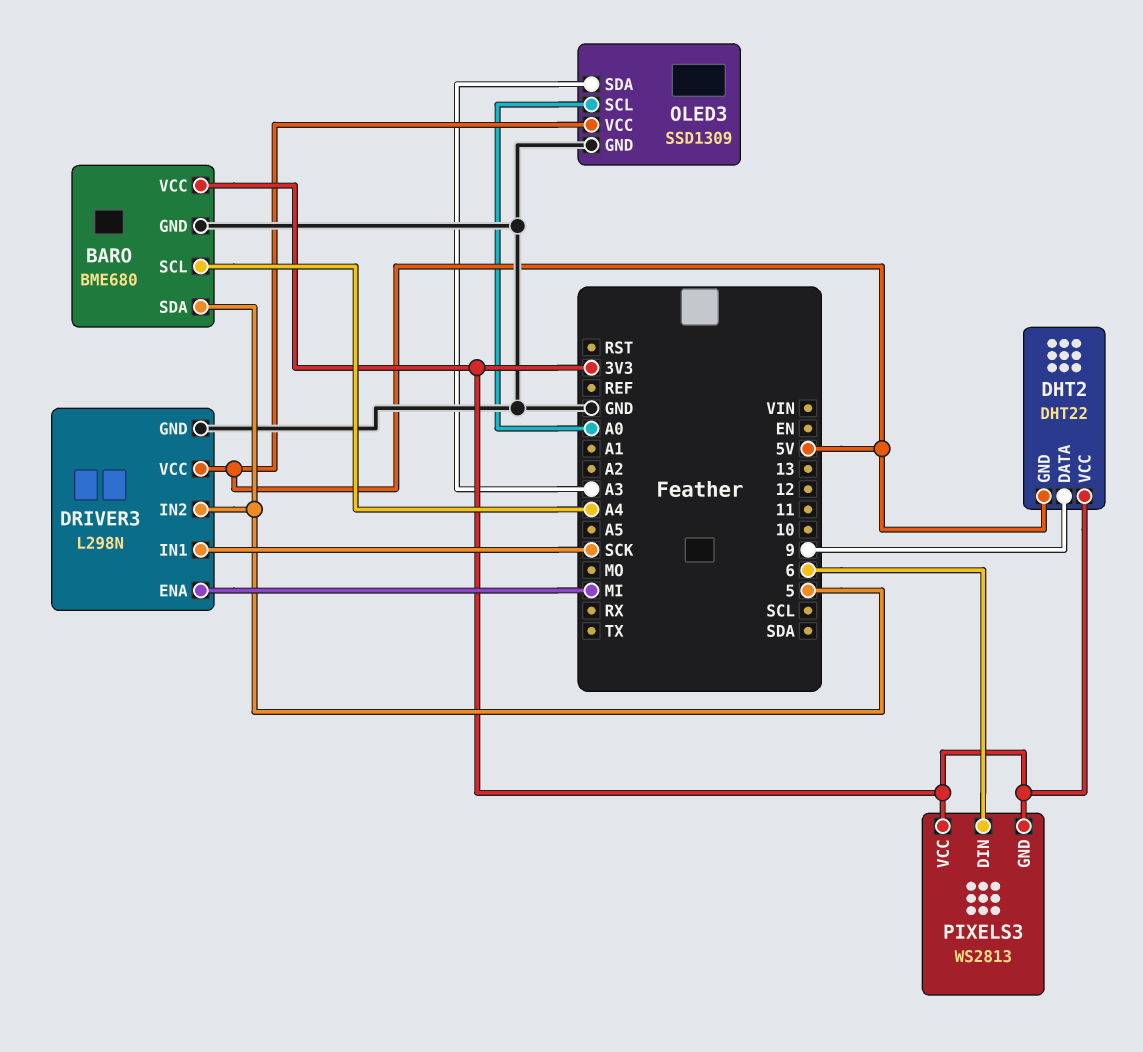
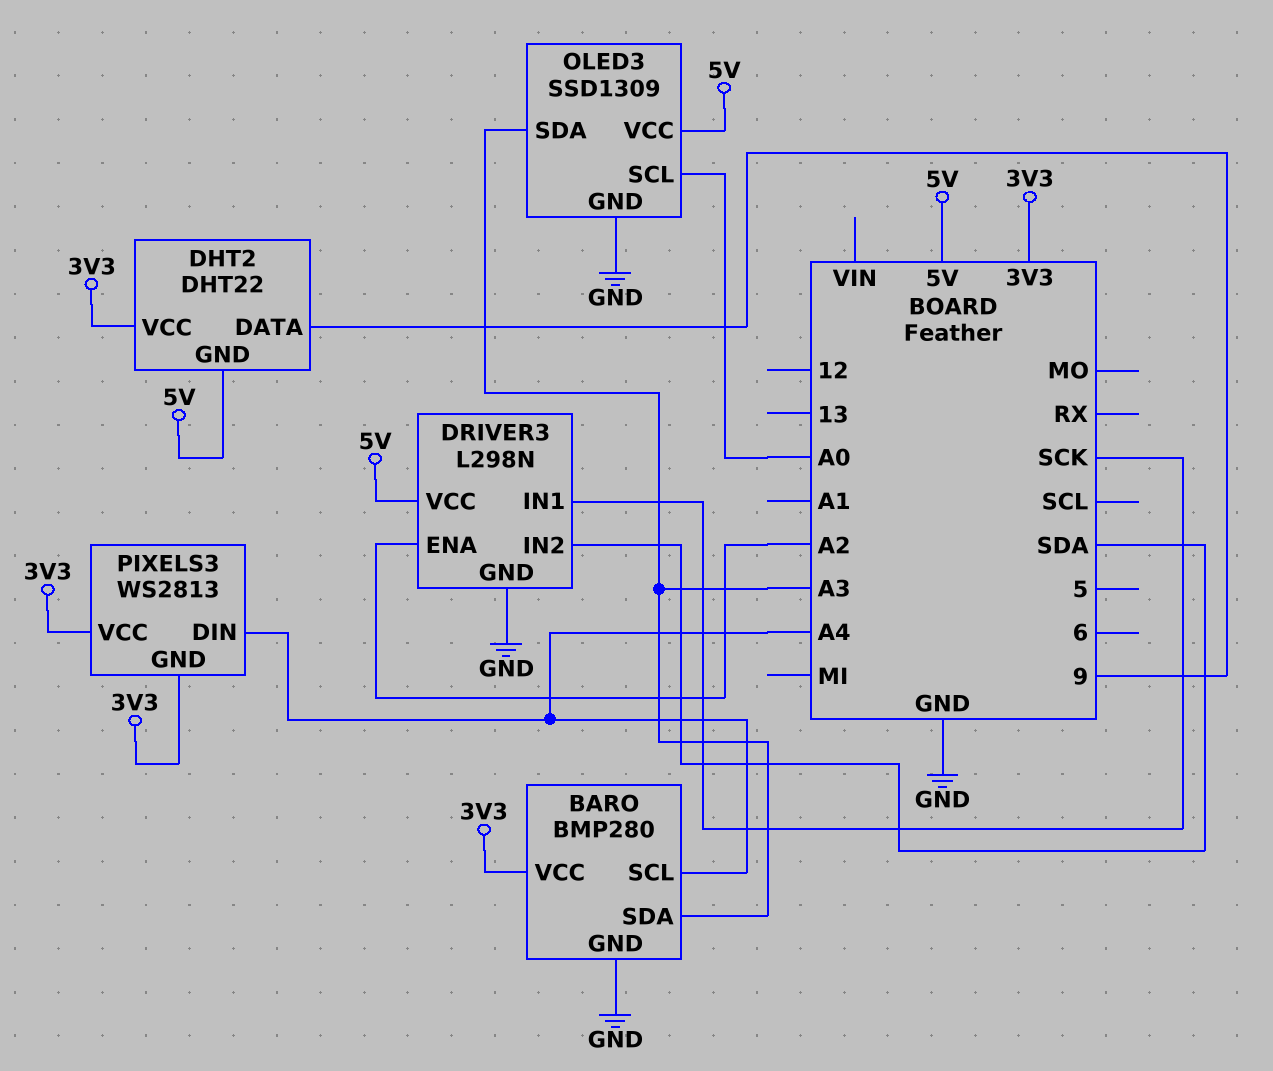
BARO: BME680 -> BMP280
BARO pin SDA: 5 -> A3
DRIVER3 pin ENA: MI -> A2
DRIVER3 pin IN2: 5 -> SDA
PIXELS3 pin DIN: 6 -> A4

